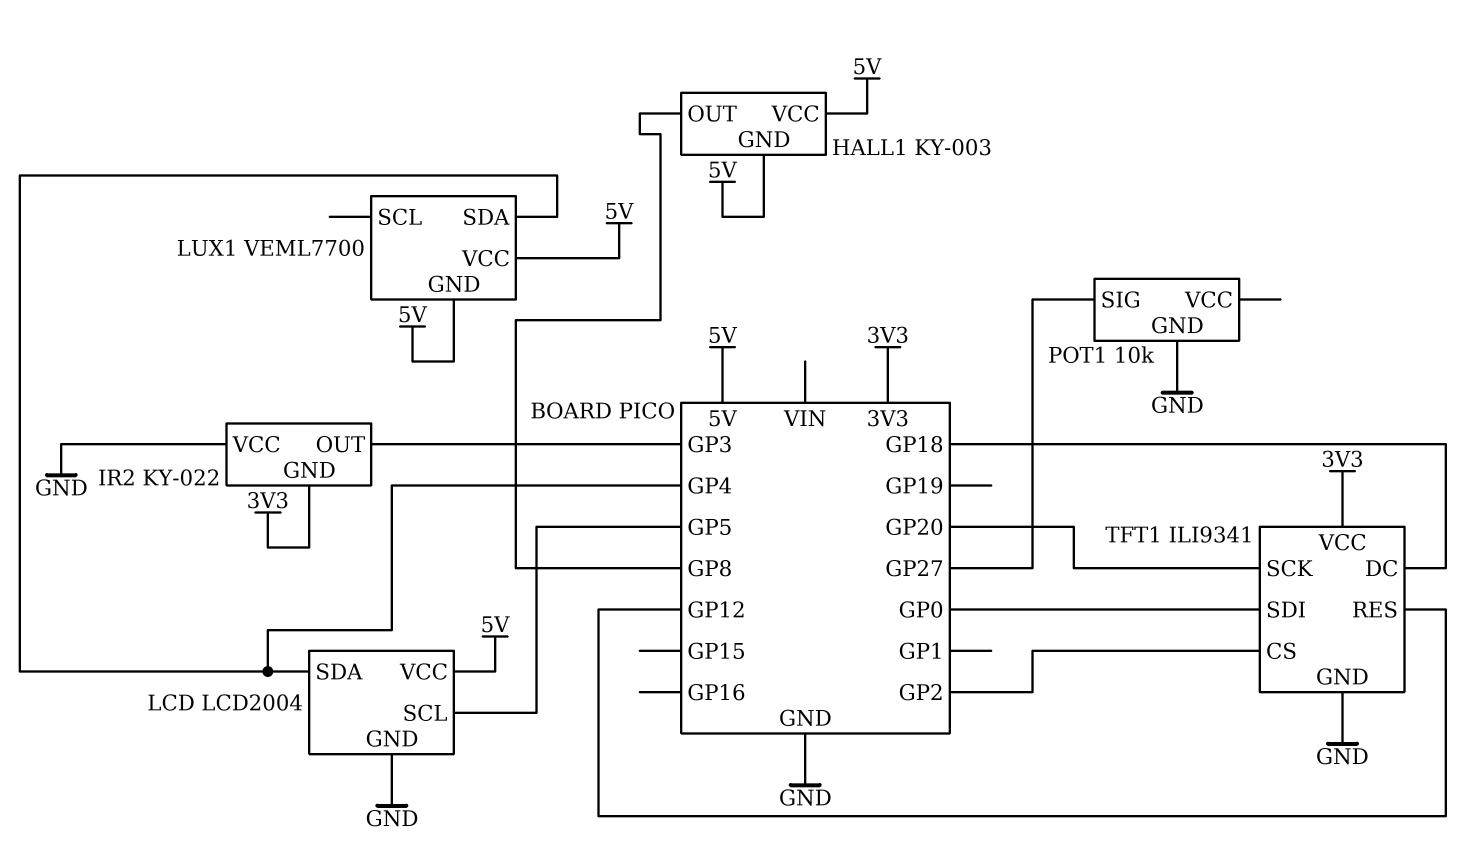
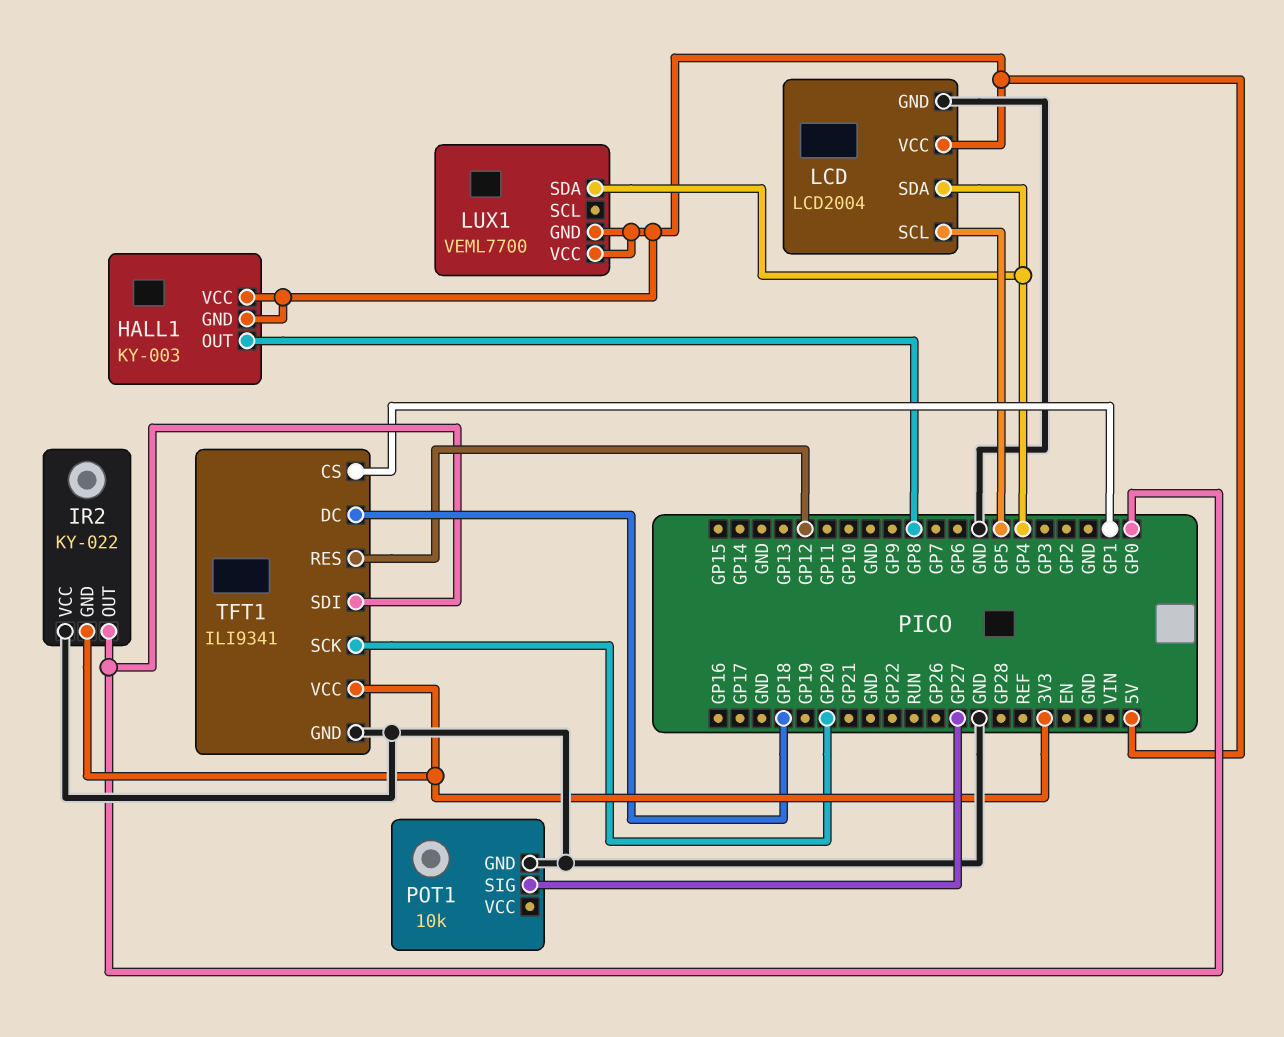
IR2 pin OUT: GP3 -> GP0
TFT1 pin CS: GP2 -> GP1

